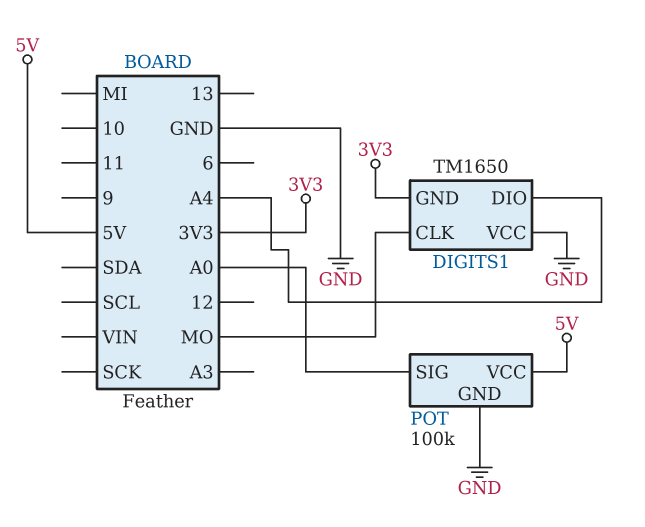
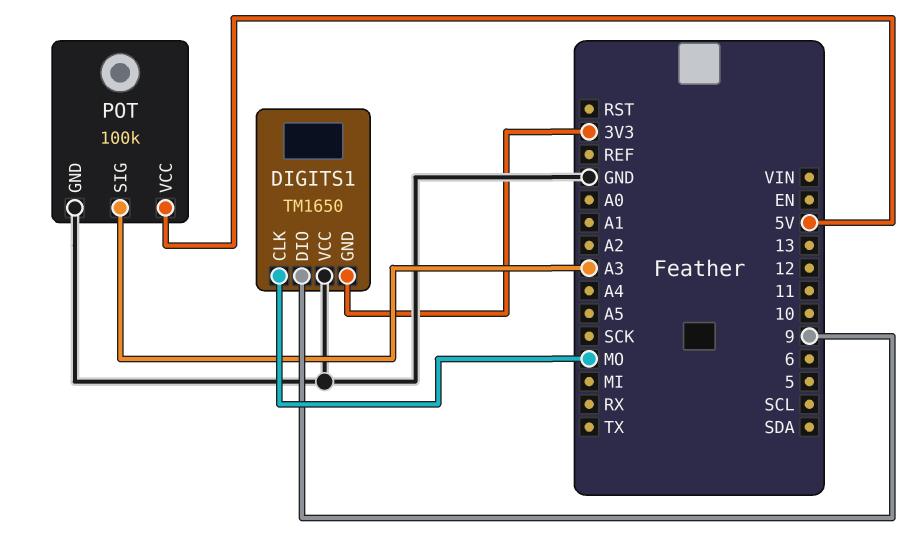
DIGITS1 pin DIO: A4 -> 9
POT pin SIG: A0 -> A3

